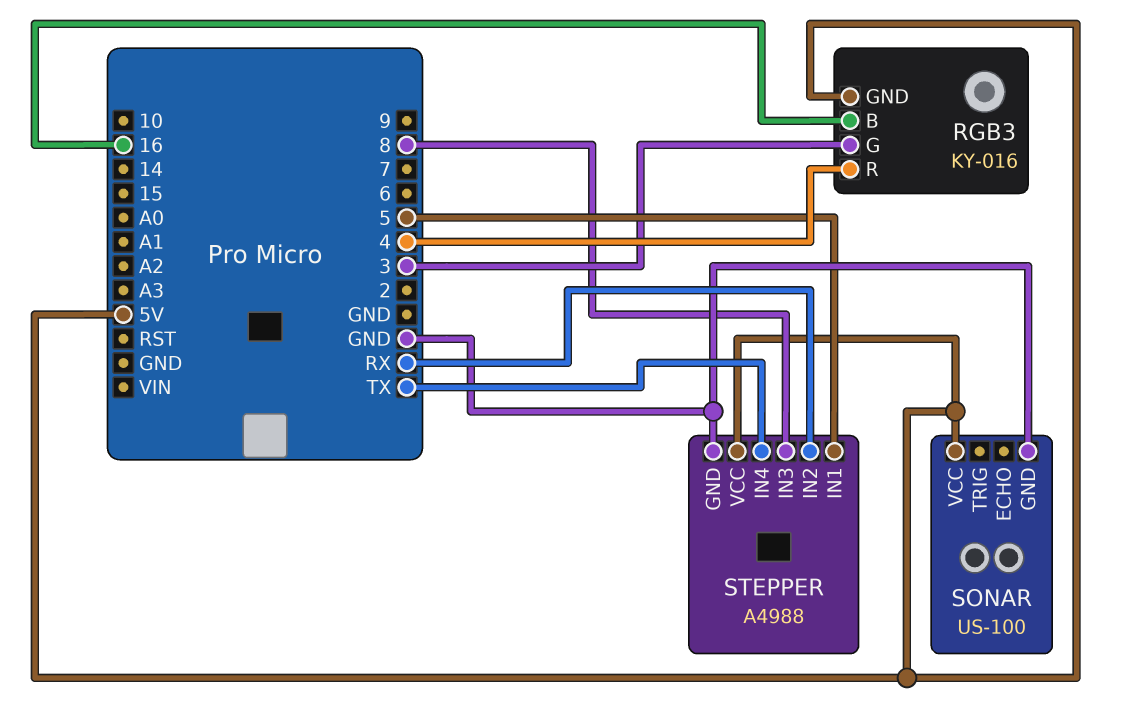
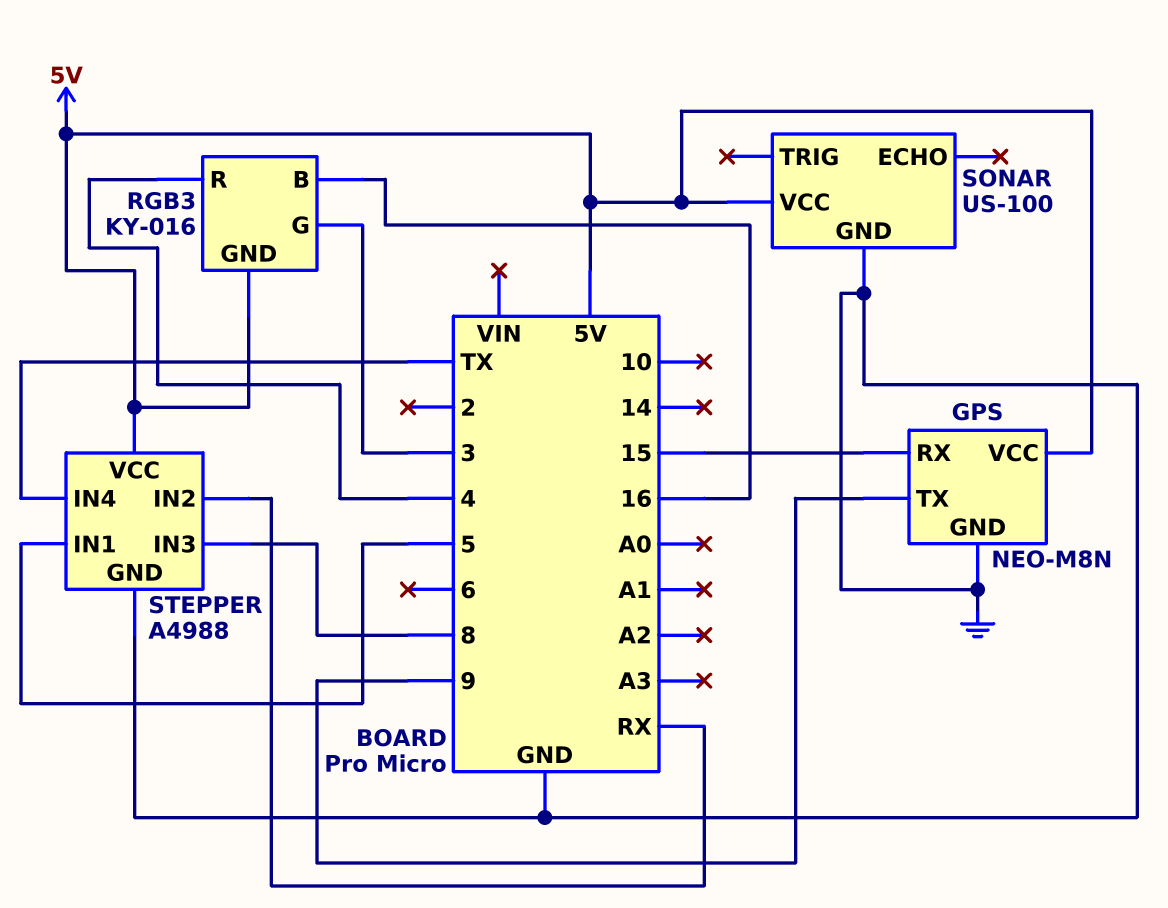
GPS: none -> NEO-M8N
GPS pin GND: none -> GND
GPS pin RX: none -> 15
GPS pin TX: none -> 9
GPS pin VCC: none -> 5V

